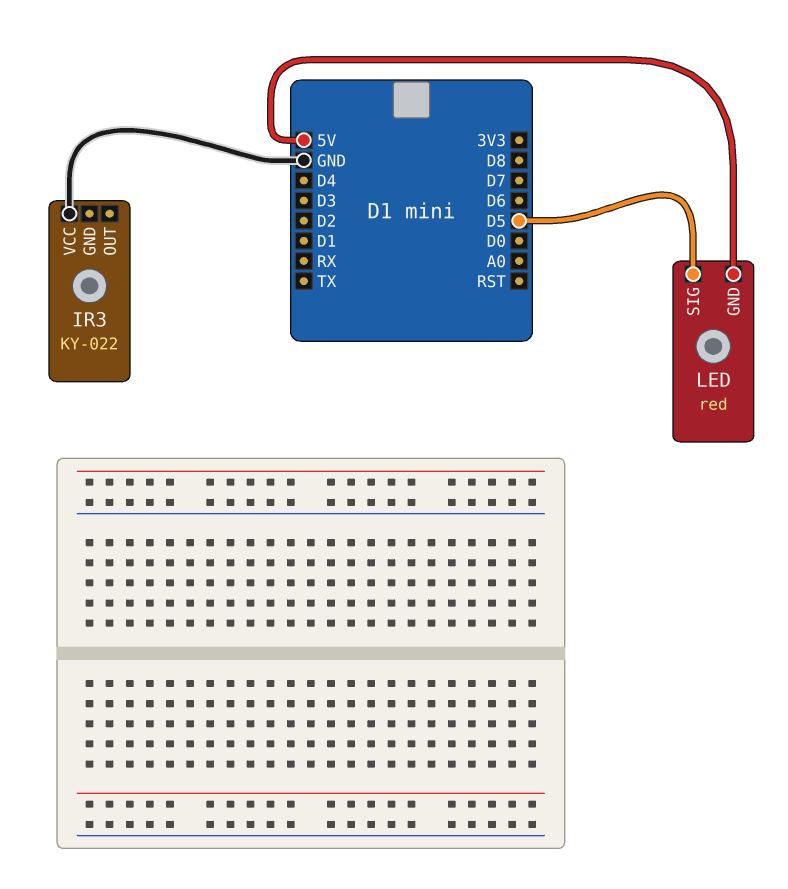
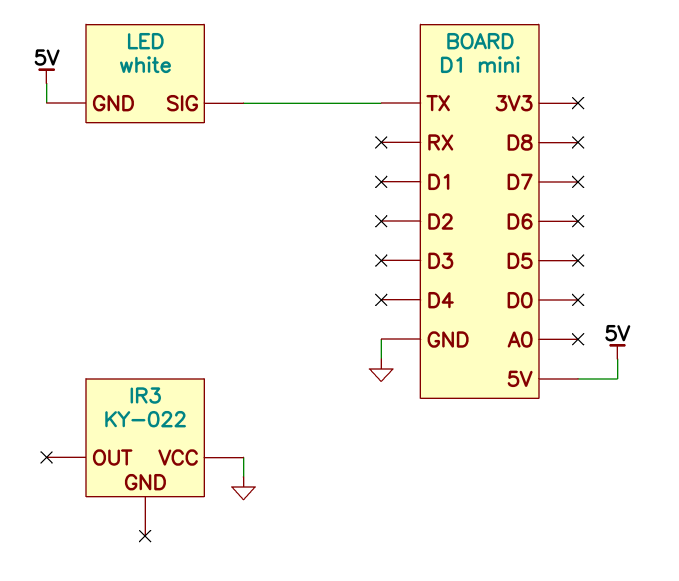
LED: red -> white
LED pin SIG: D5 -> TX

